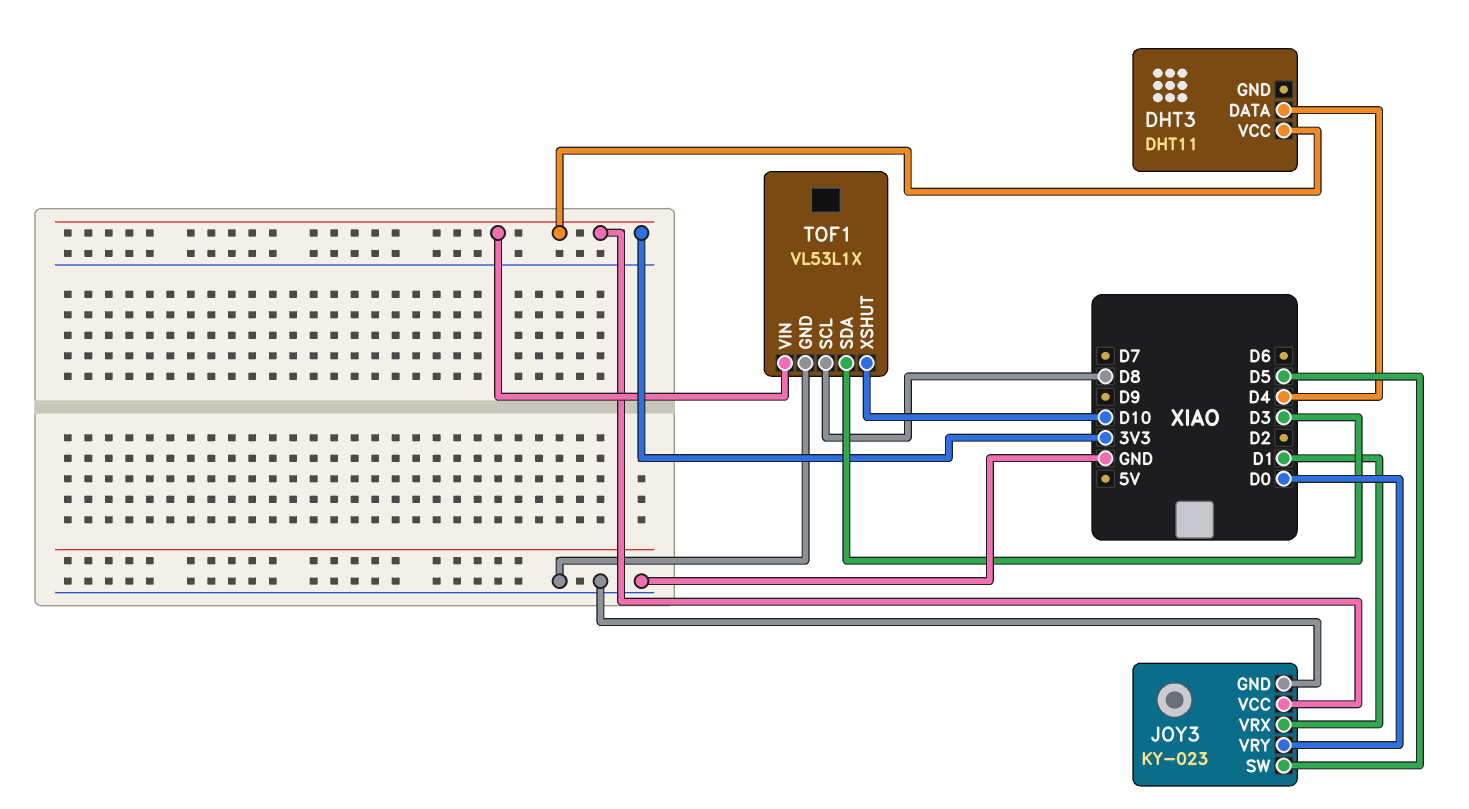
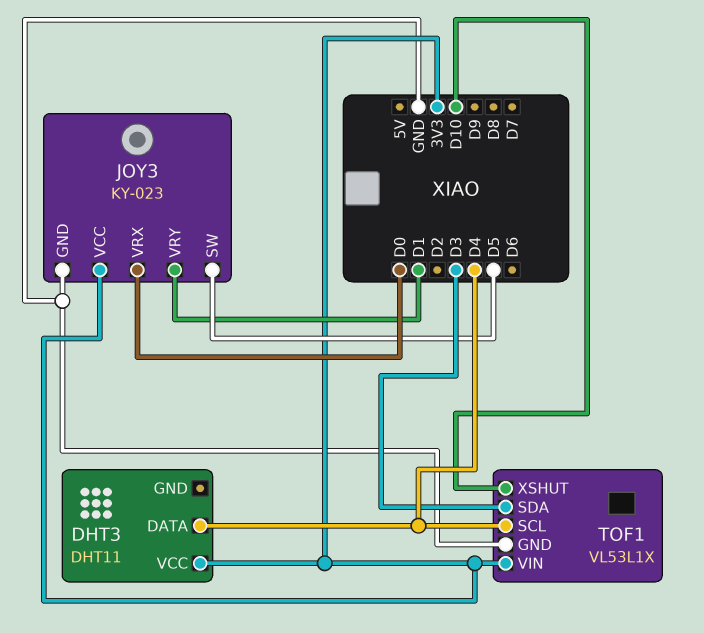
JOY3 pin VRX: D1 -> D0
JOY3 pin VRY: D0 -> D1
TOF1 pin SCL: D8 -> D4

